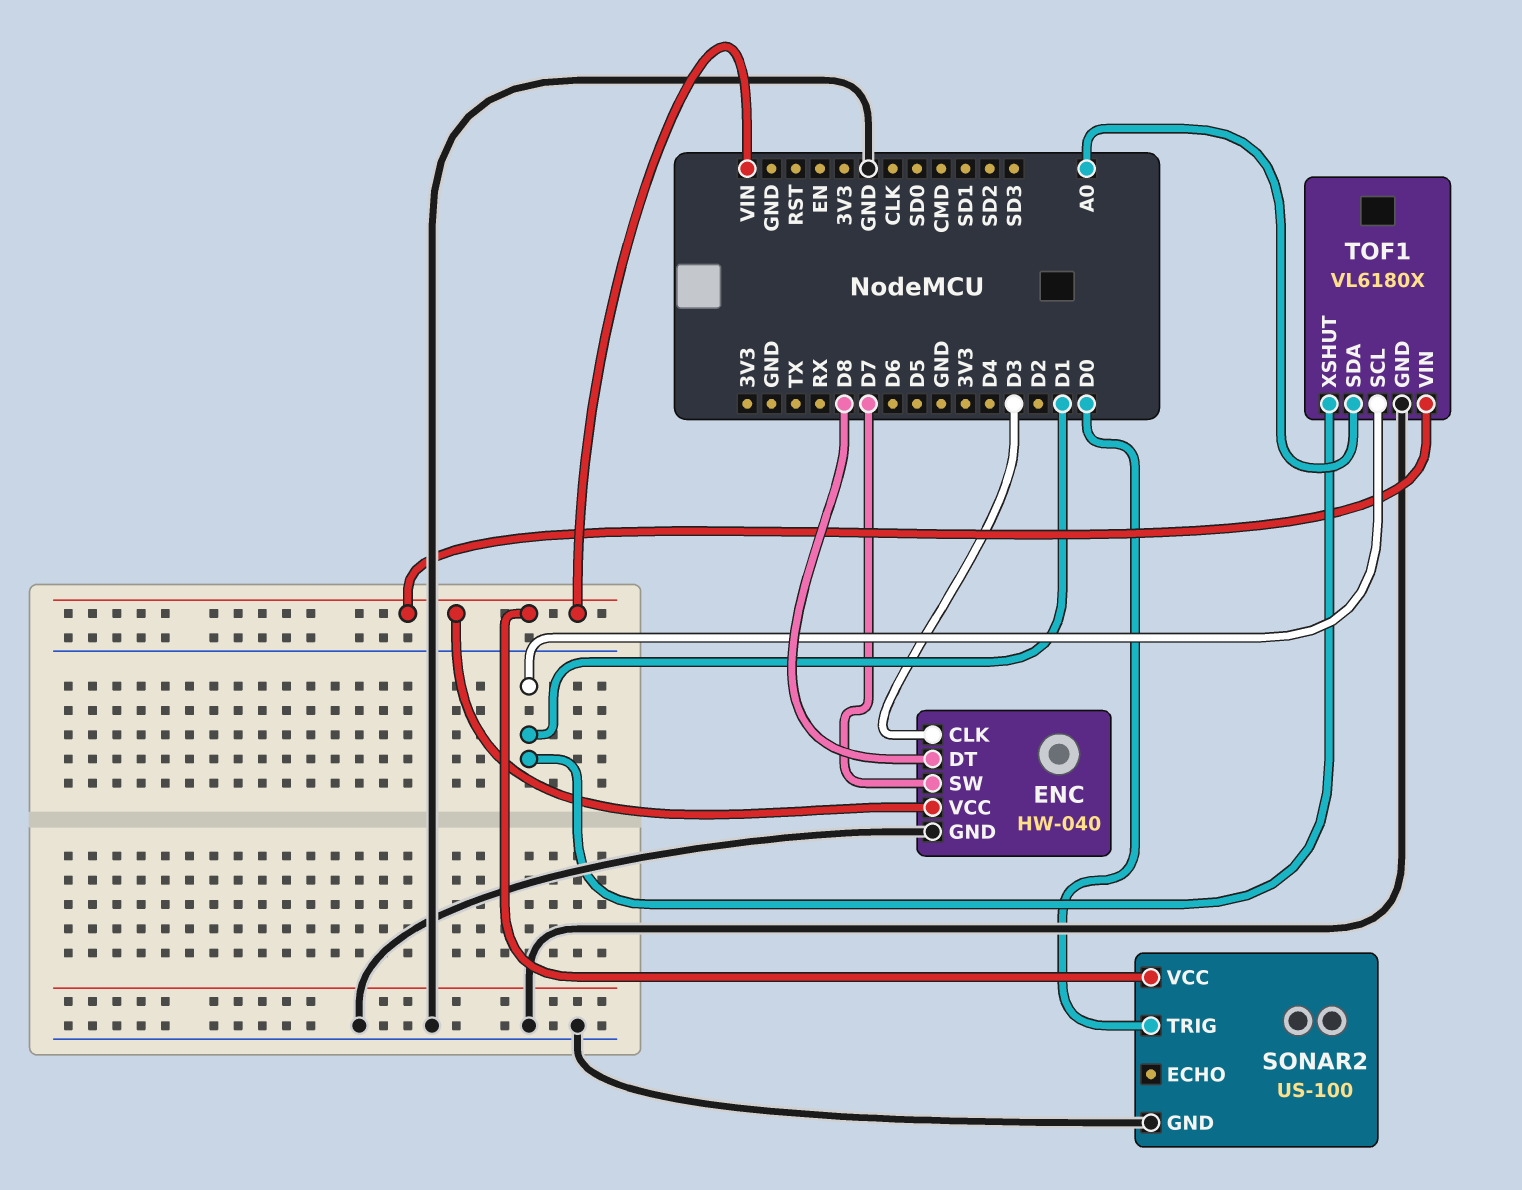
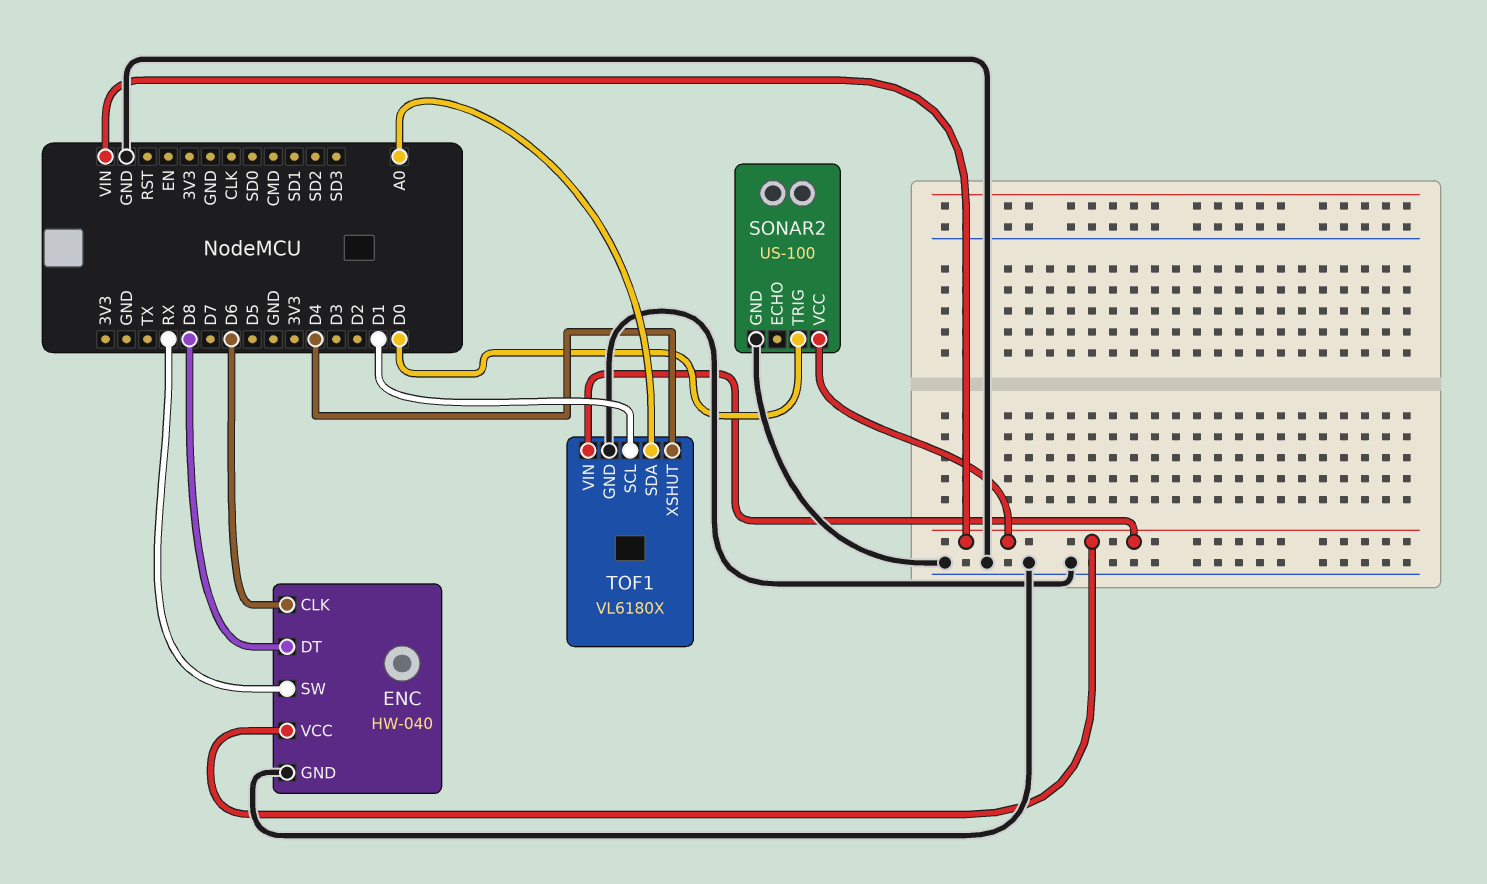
ENC pin CLK: D3 -> D6
ENC pin SW: D7 -> RX
TOF1 pin XSHUT: D1 -> D4

